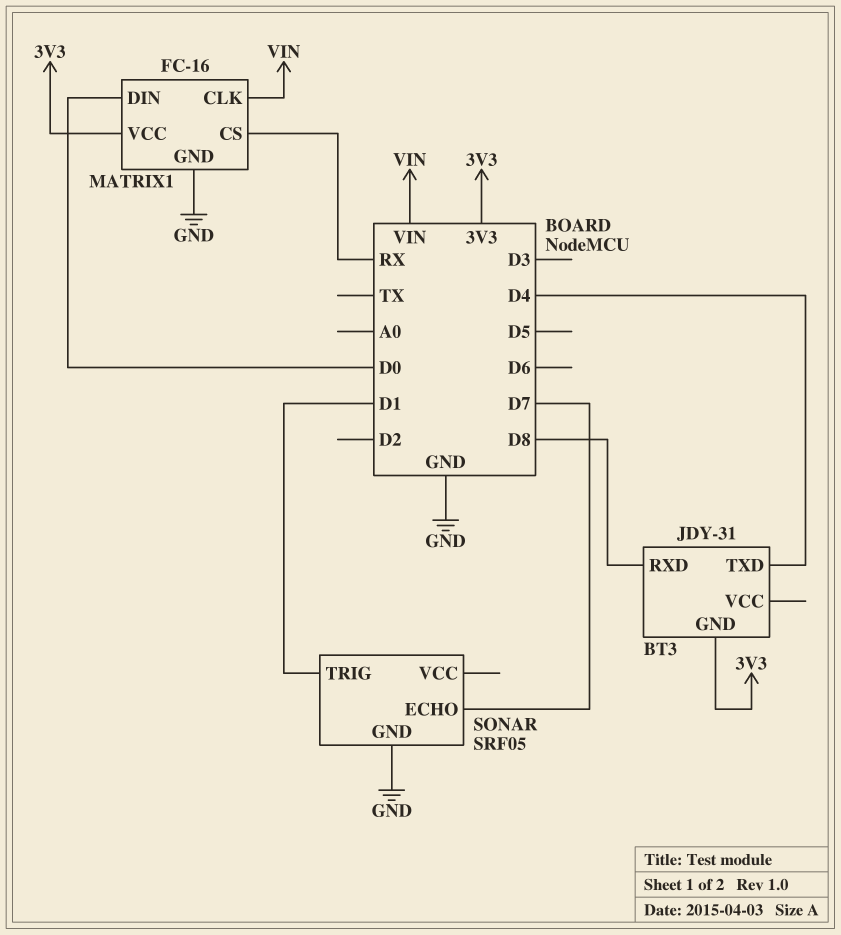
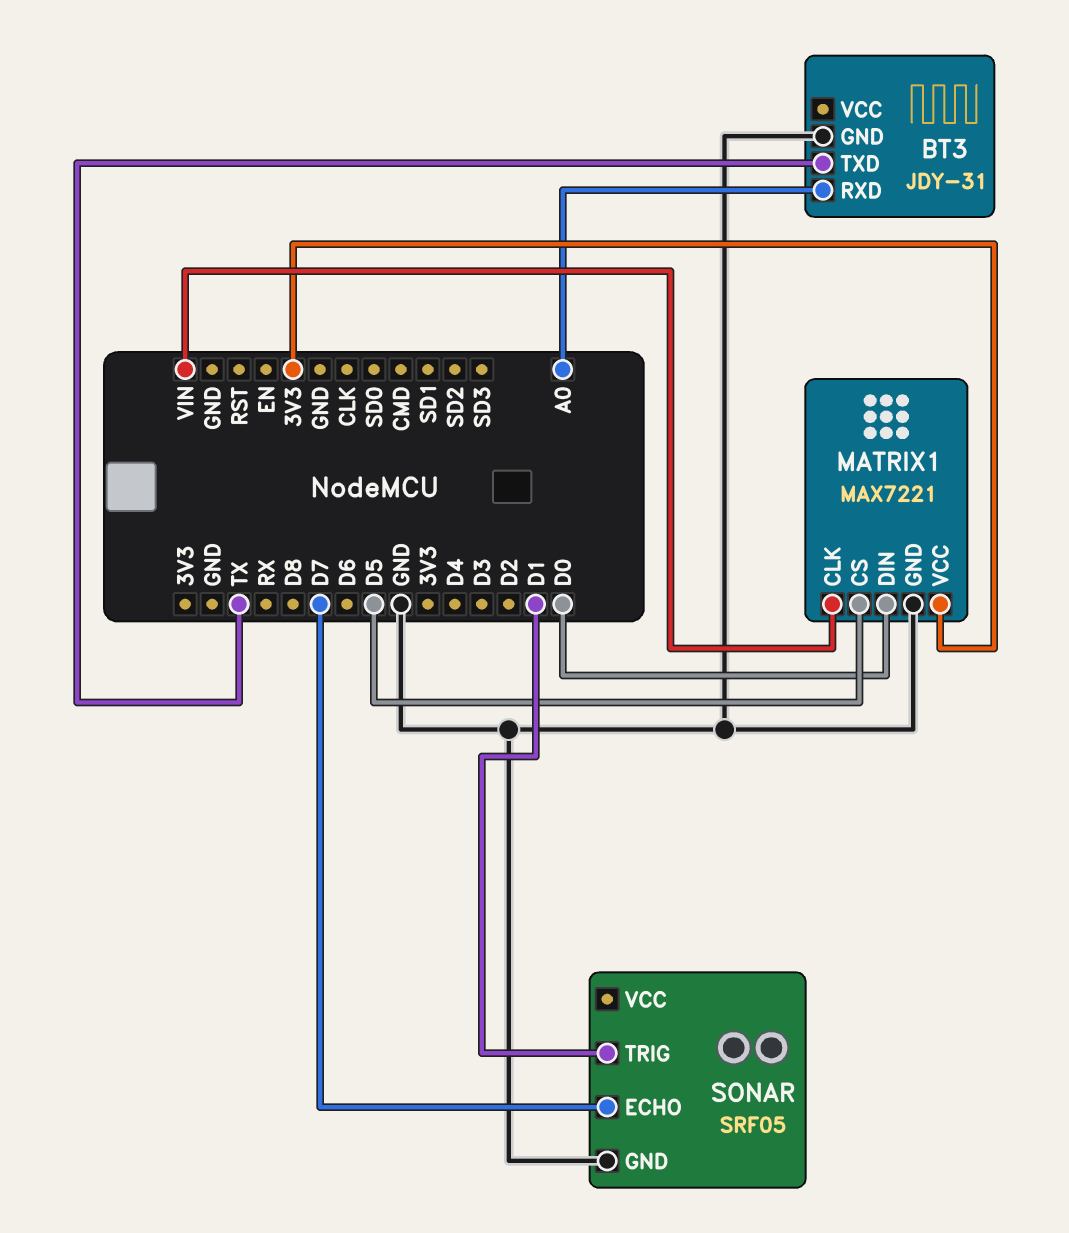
BT3 pin GND: 3V3 -> GND
BT3 pin RXD: D8 -> A0
BT3 pin TXD: D4 -> TX
MATRIX1: FC-16 -> MAX7221
MATRIX1 pin CS: RX -> D5

